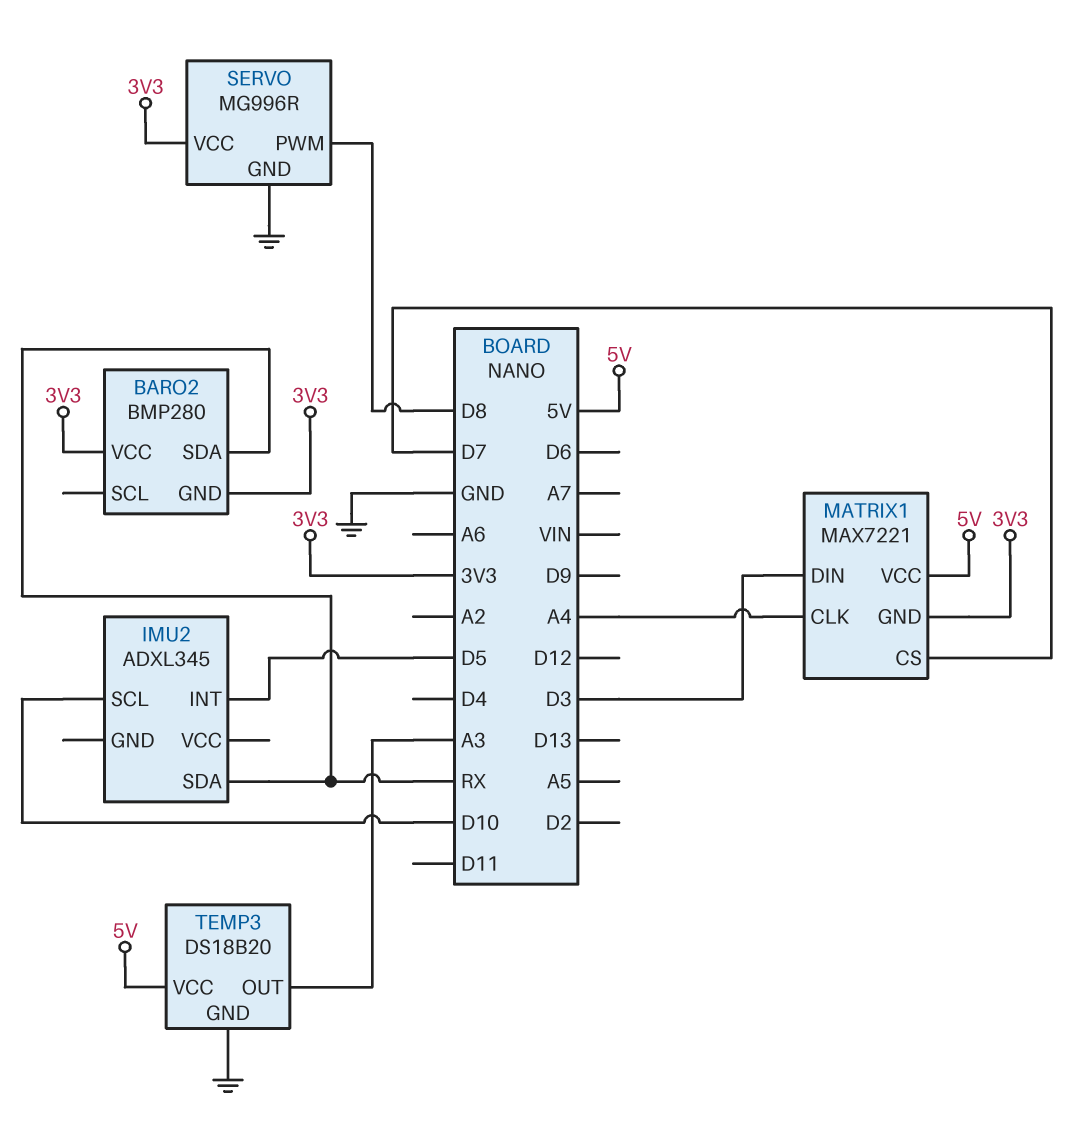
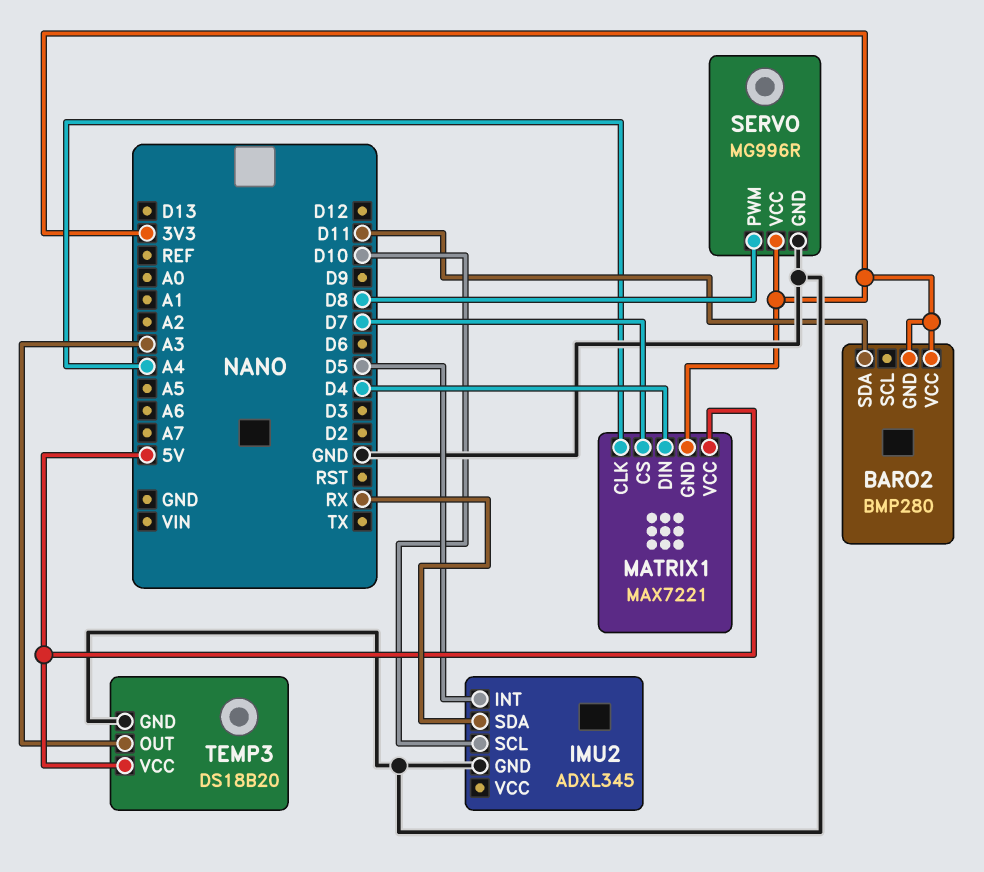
BARO2 pin SDA: RX -> D11
IMU2 pin GND: none -> GND
MATRIX1 pin DIN: D3 -> D4

